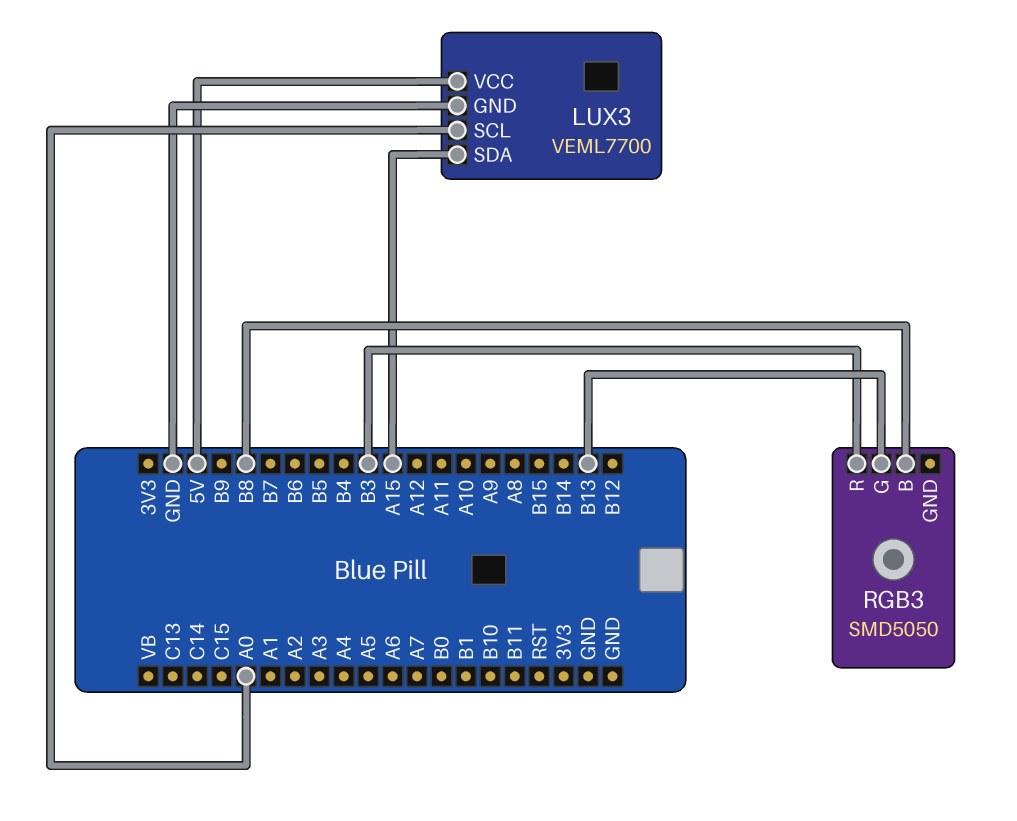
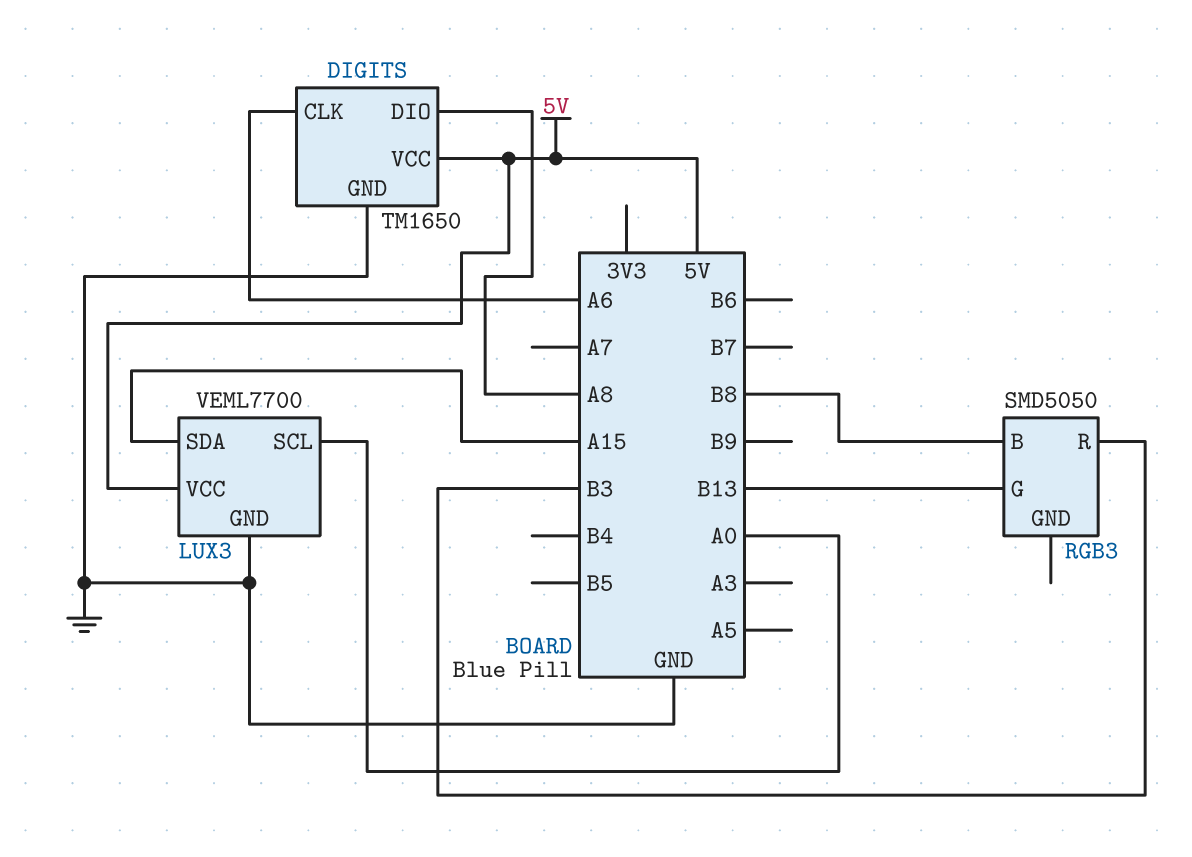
DIGITS: none -> TM1650
DIGITS pin CLK: none -> A6
DIGITS pin DIO: none -> A8
DIGITS pin GND: none -> GND
DIGITS pin VCC: none -> 5V

